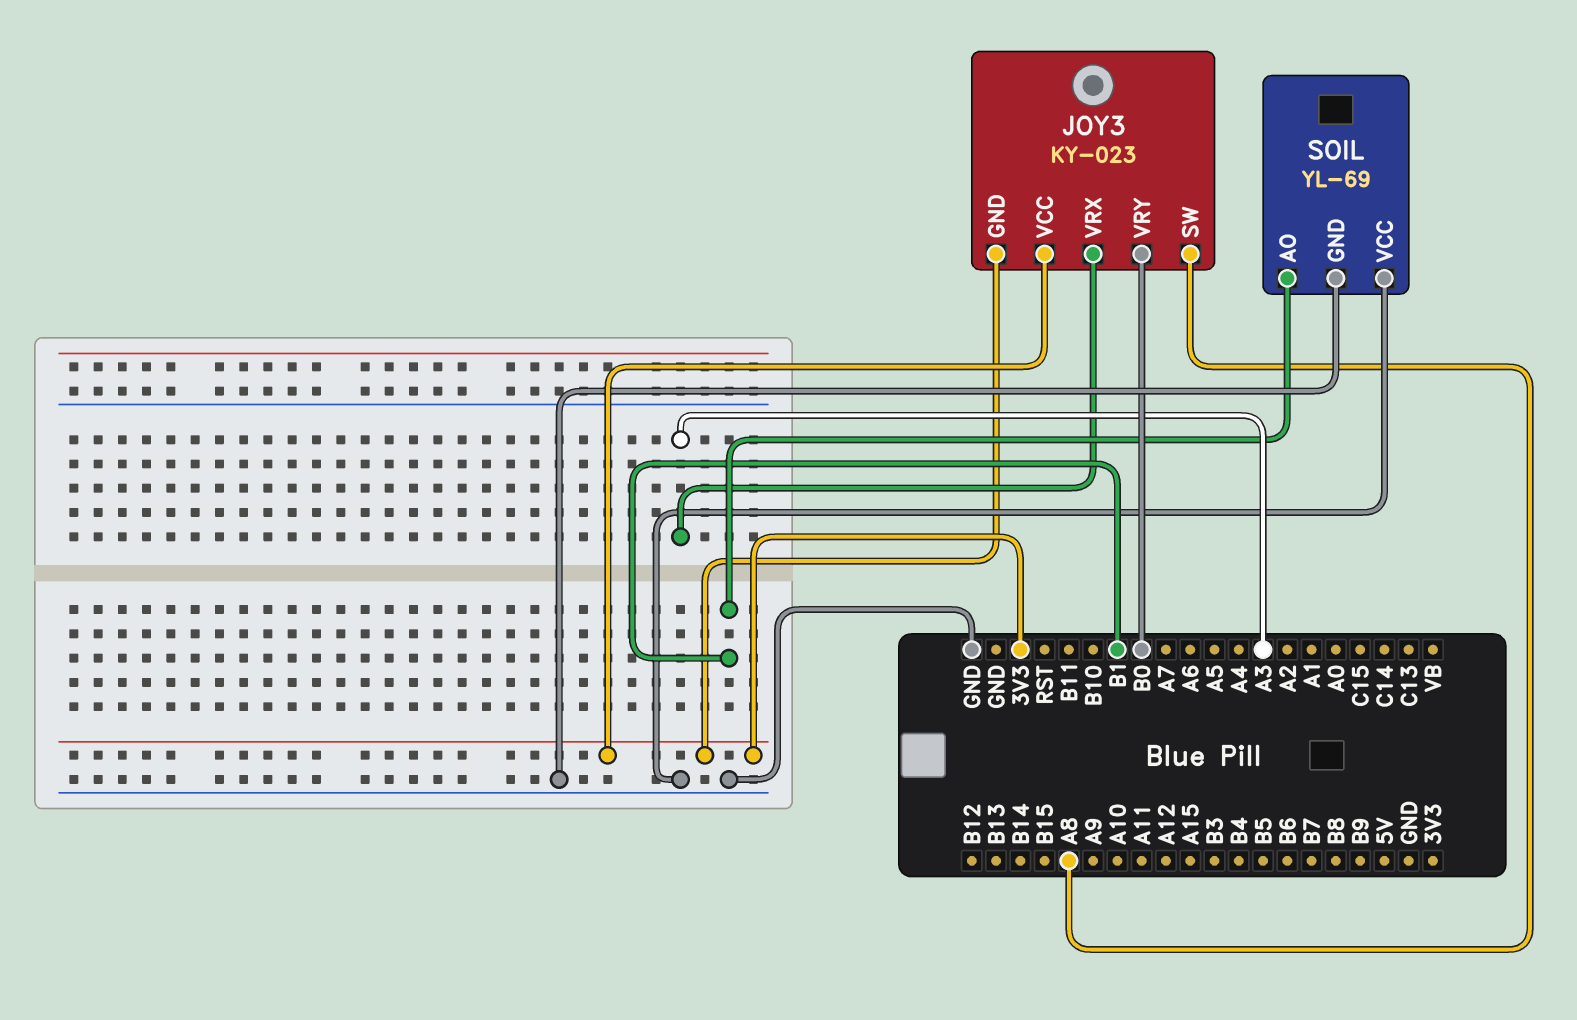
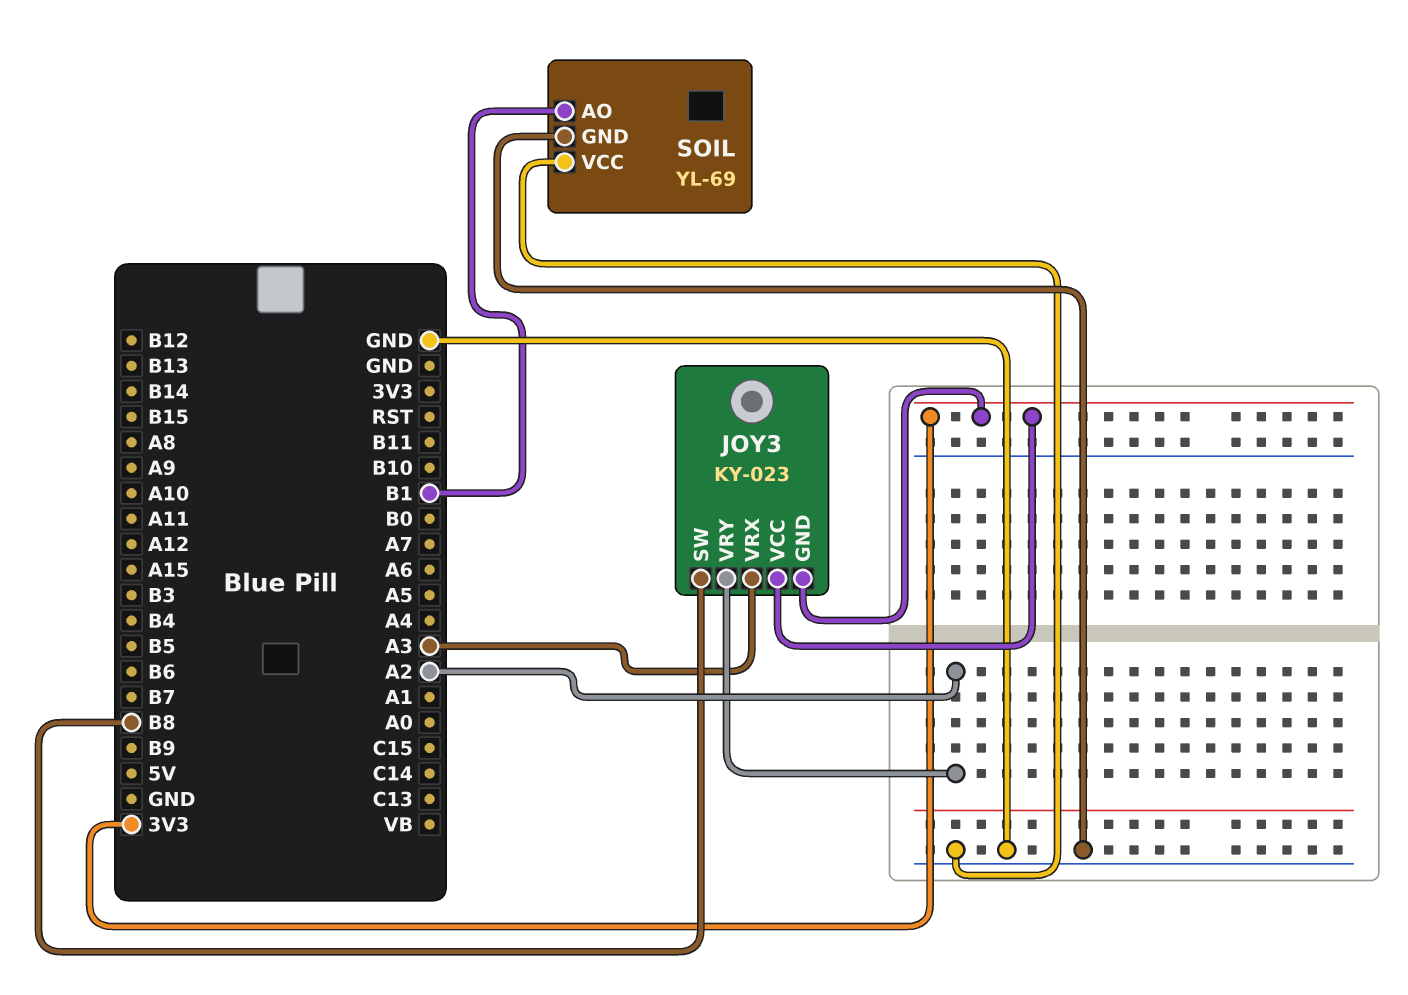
JOY3 pin SW: A8 -> B8
JOY3 pin VRY: B0 -> A2

